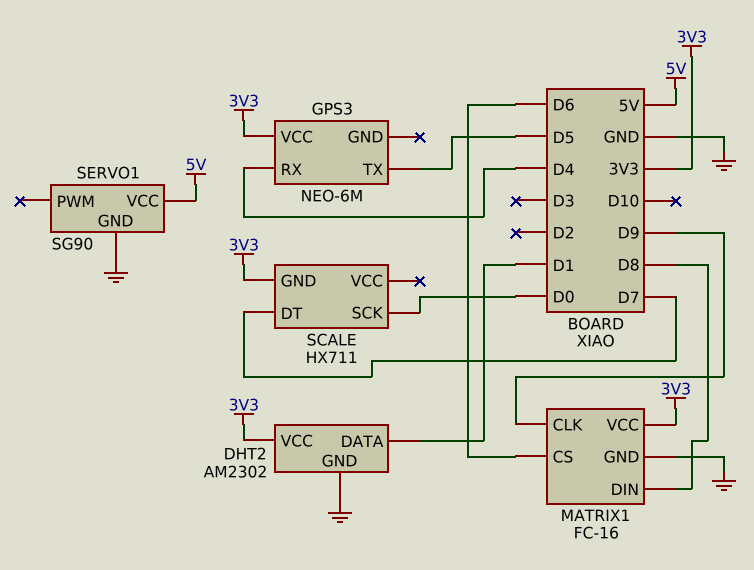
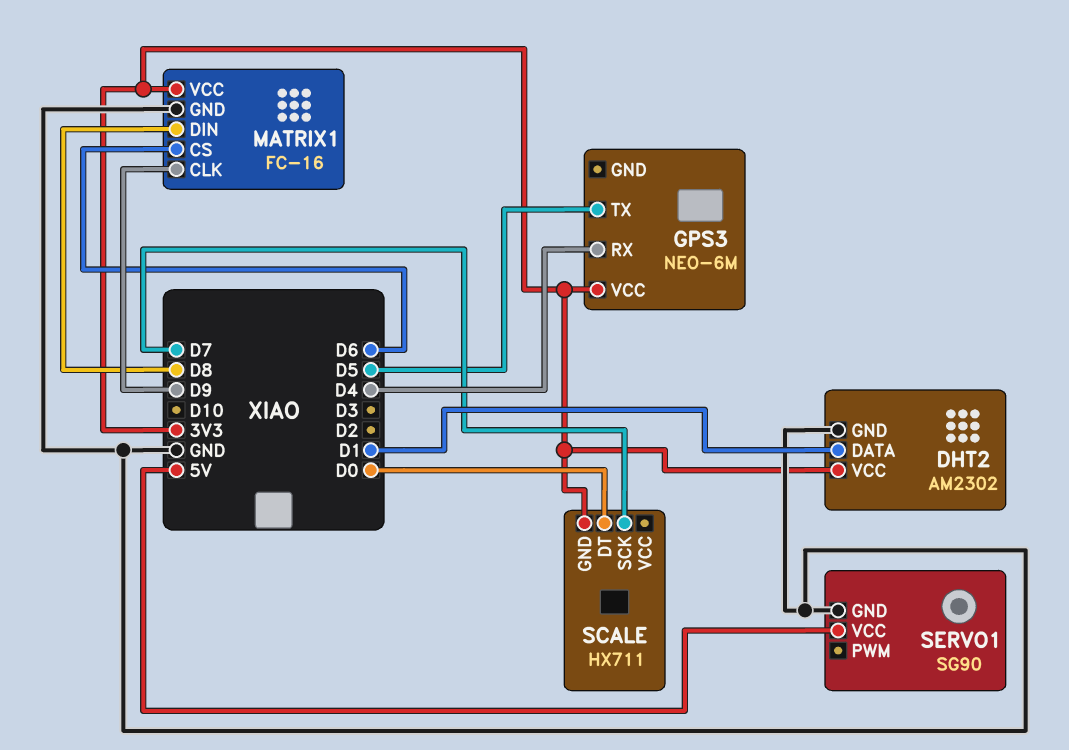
SCALE pin DT: D7 -> D0
SCALE pin SCK: D0 -> D7

